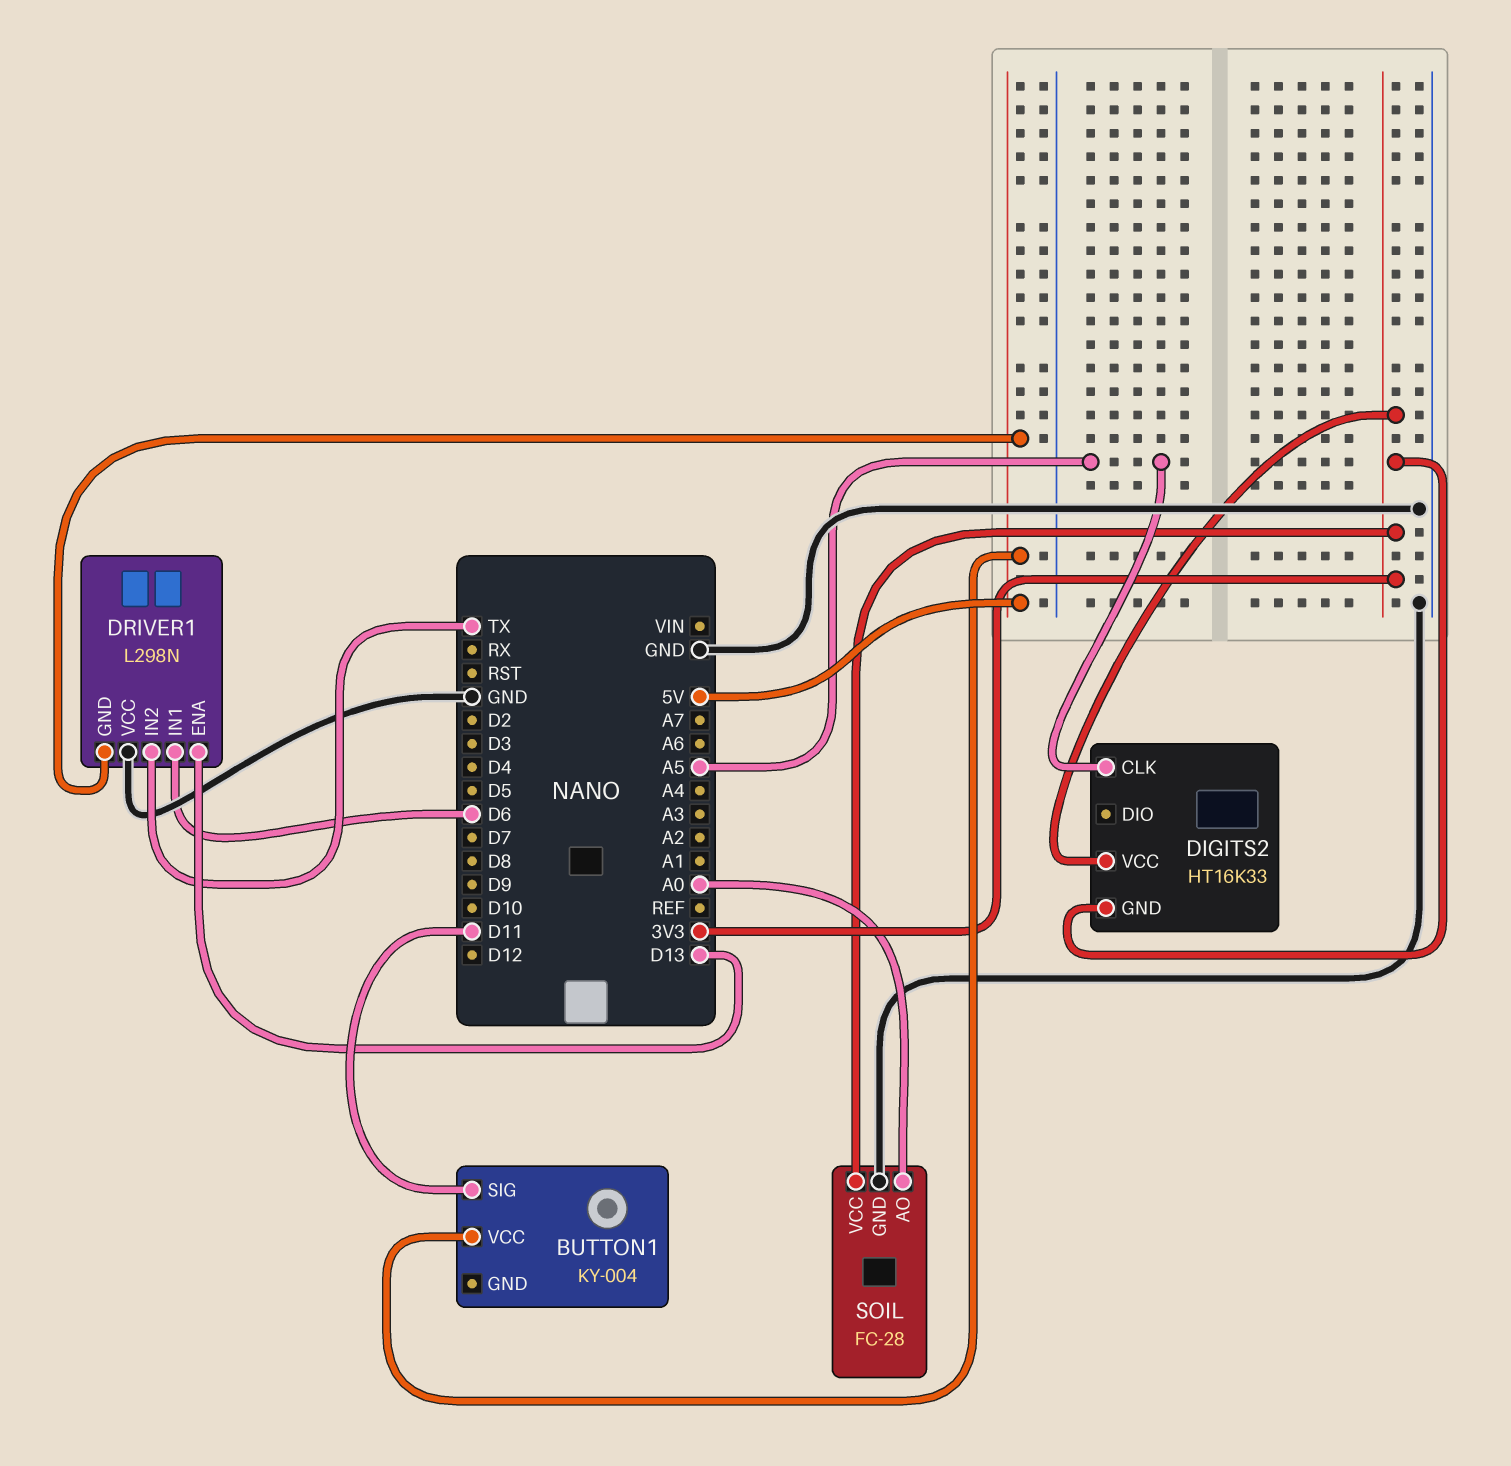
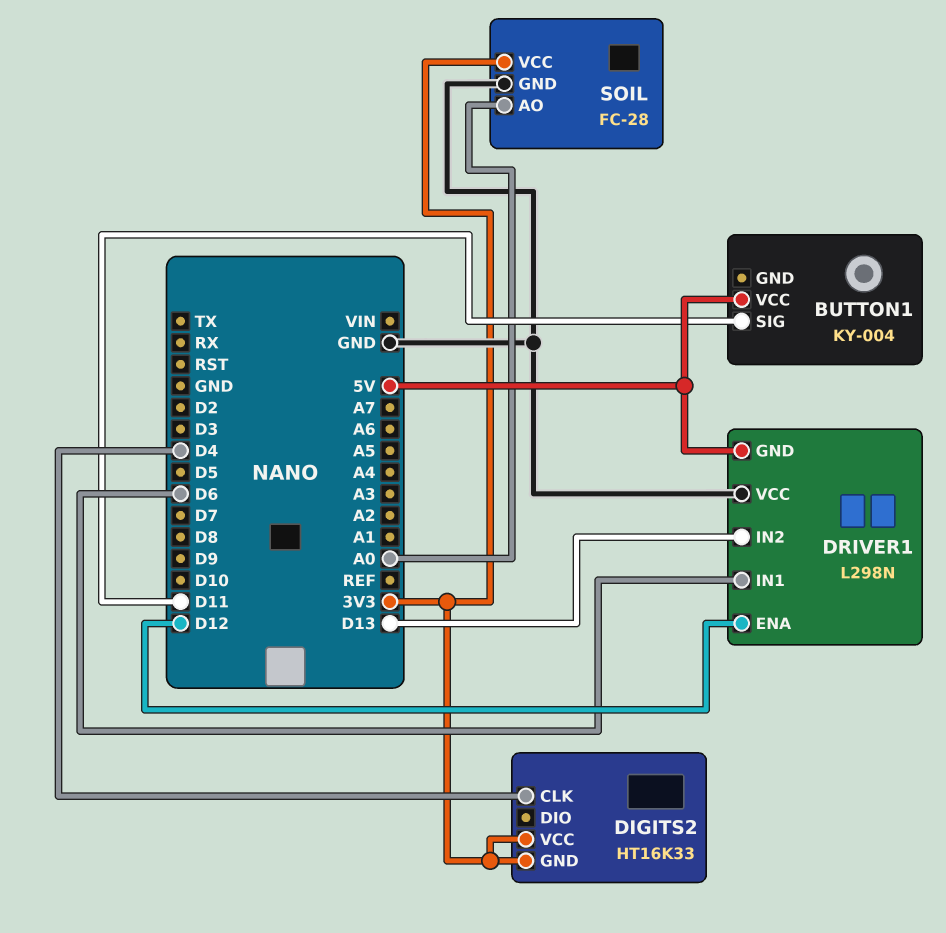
DIGITS2 pin CLK: A5 -> D4
DRIVER1 pin ENA: D13 -> D12
DRIVER1 pin IN2: TX -> D13

